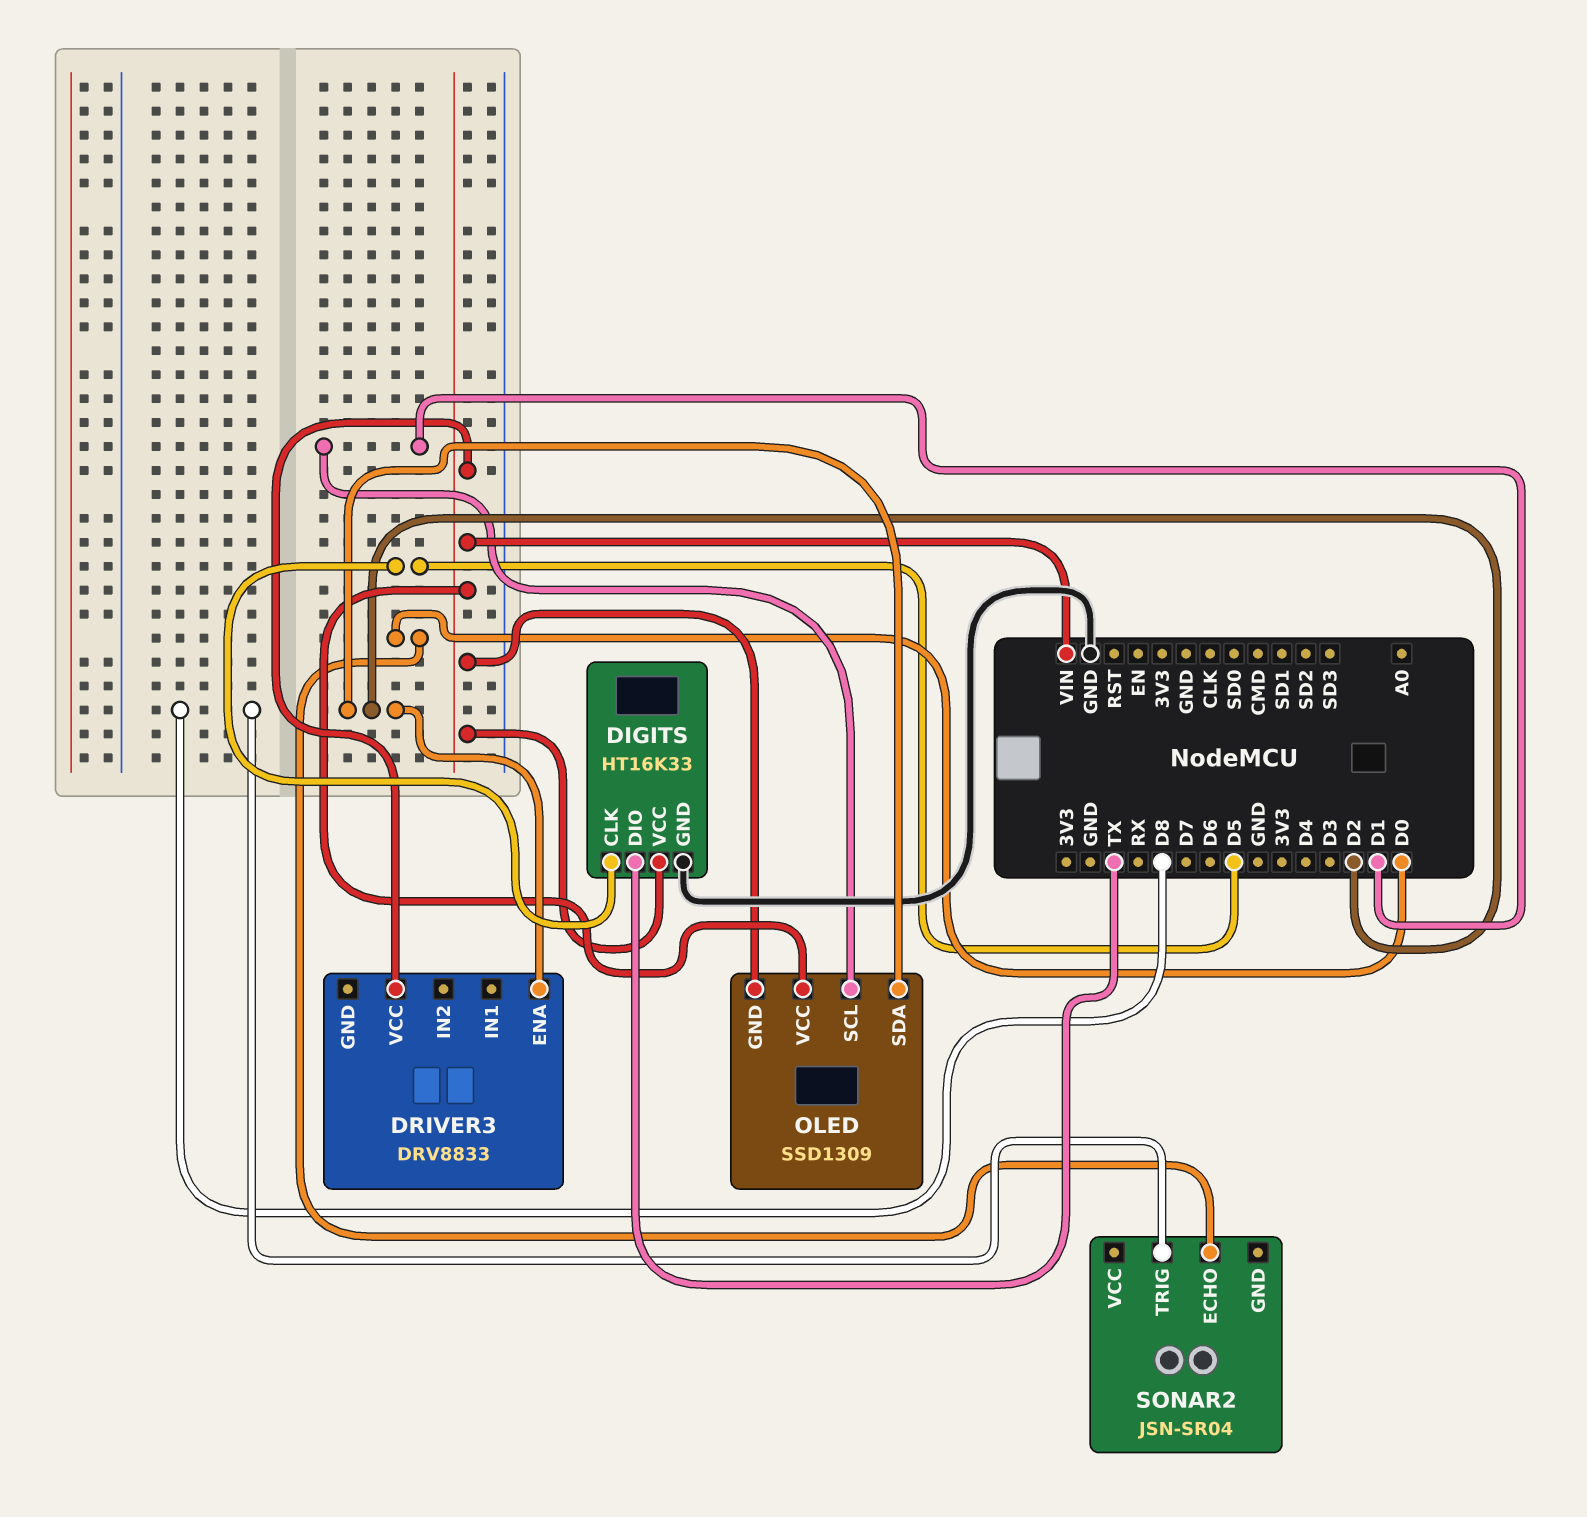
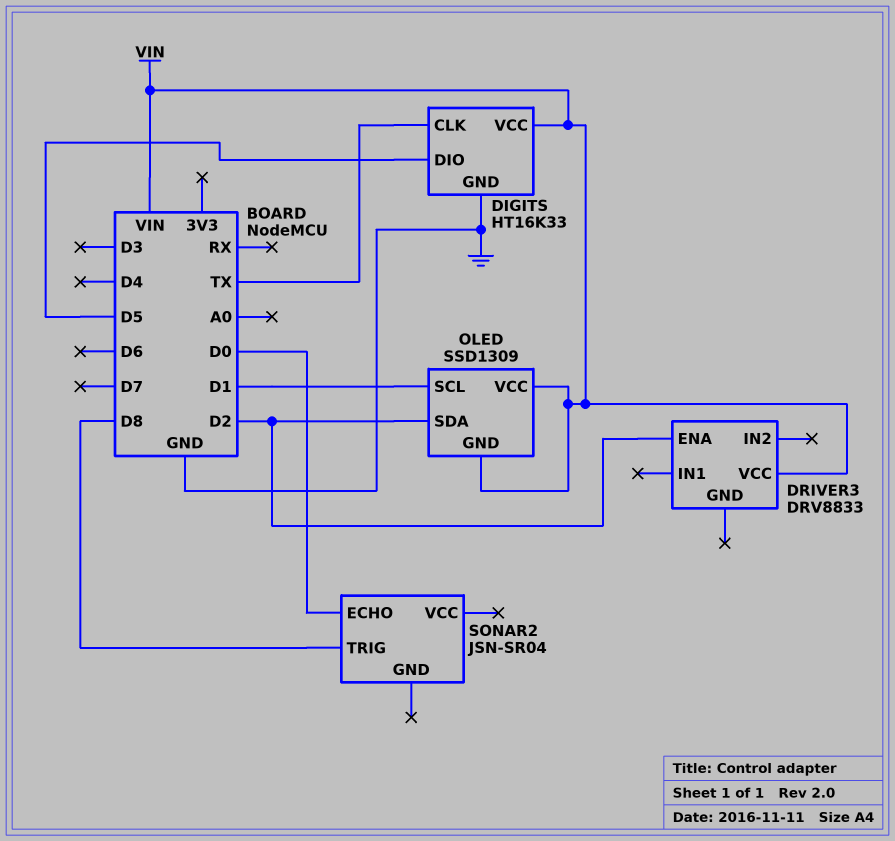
DIGITS pin CLK: D5 -> TX
DIGITS pin DIO: TX -> D5

